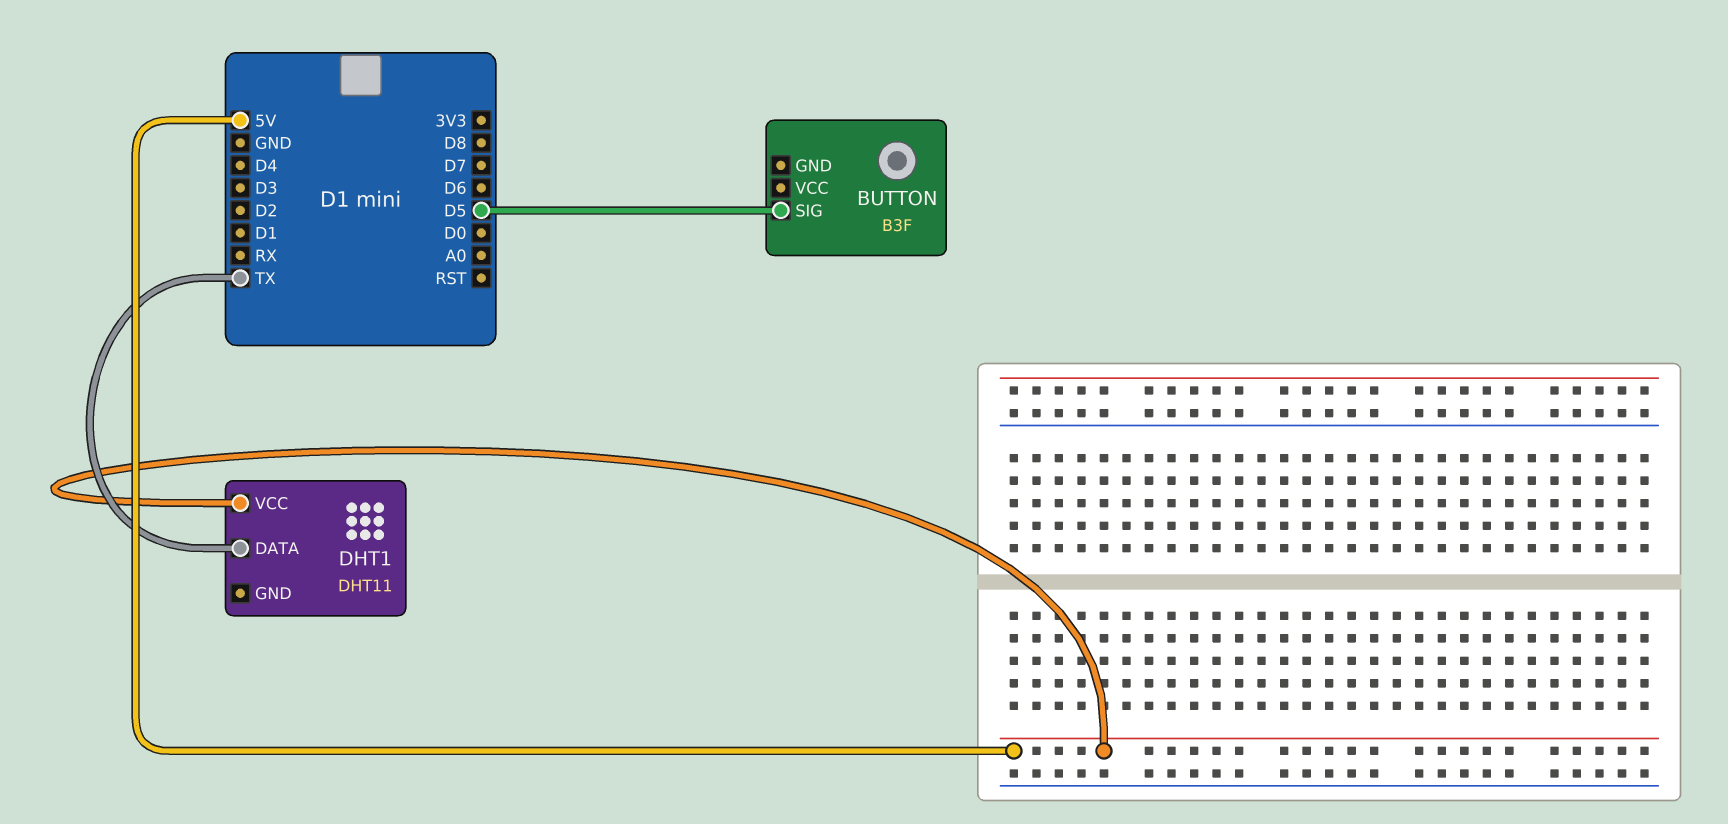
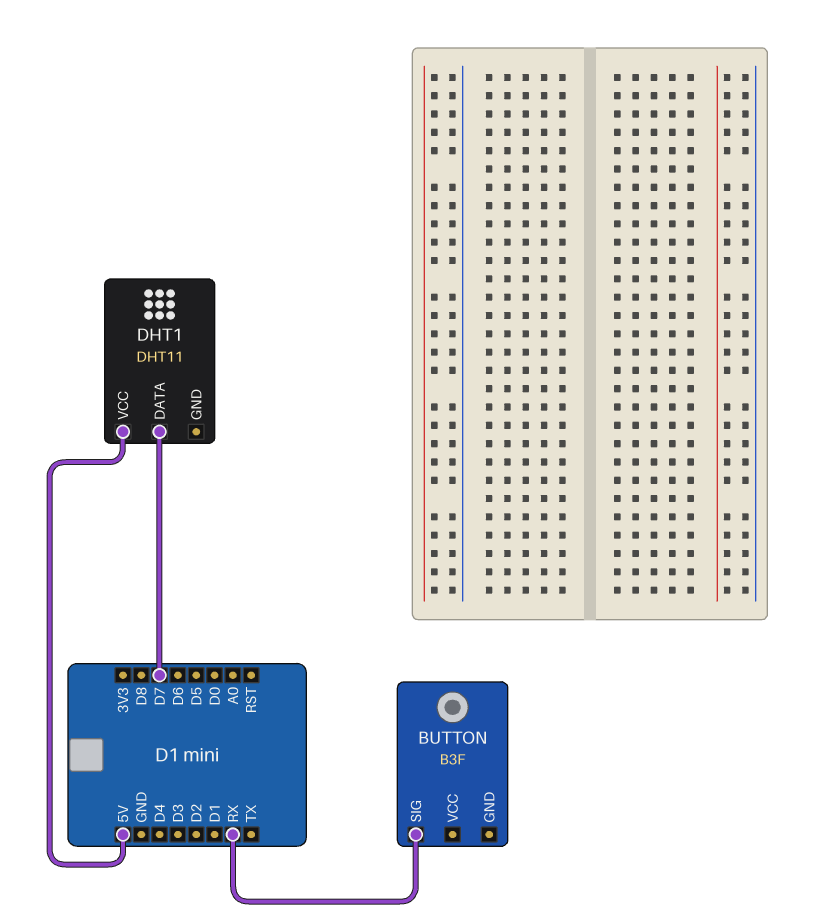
BUTTON pin SIG: D5 -> RX
DHT1 pin DATA: TX -> D7

